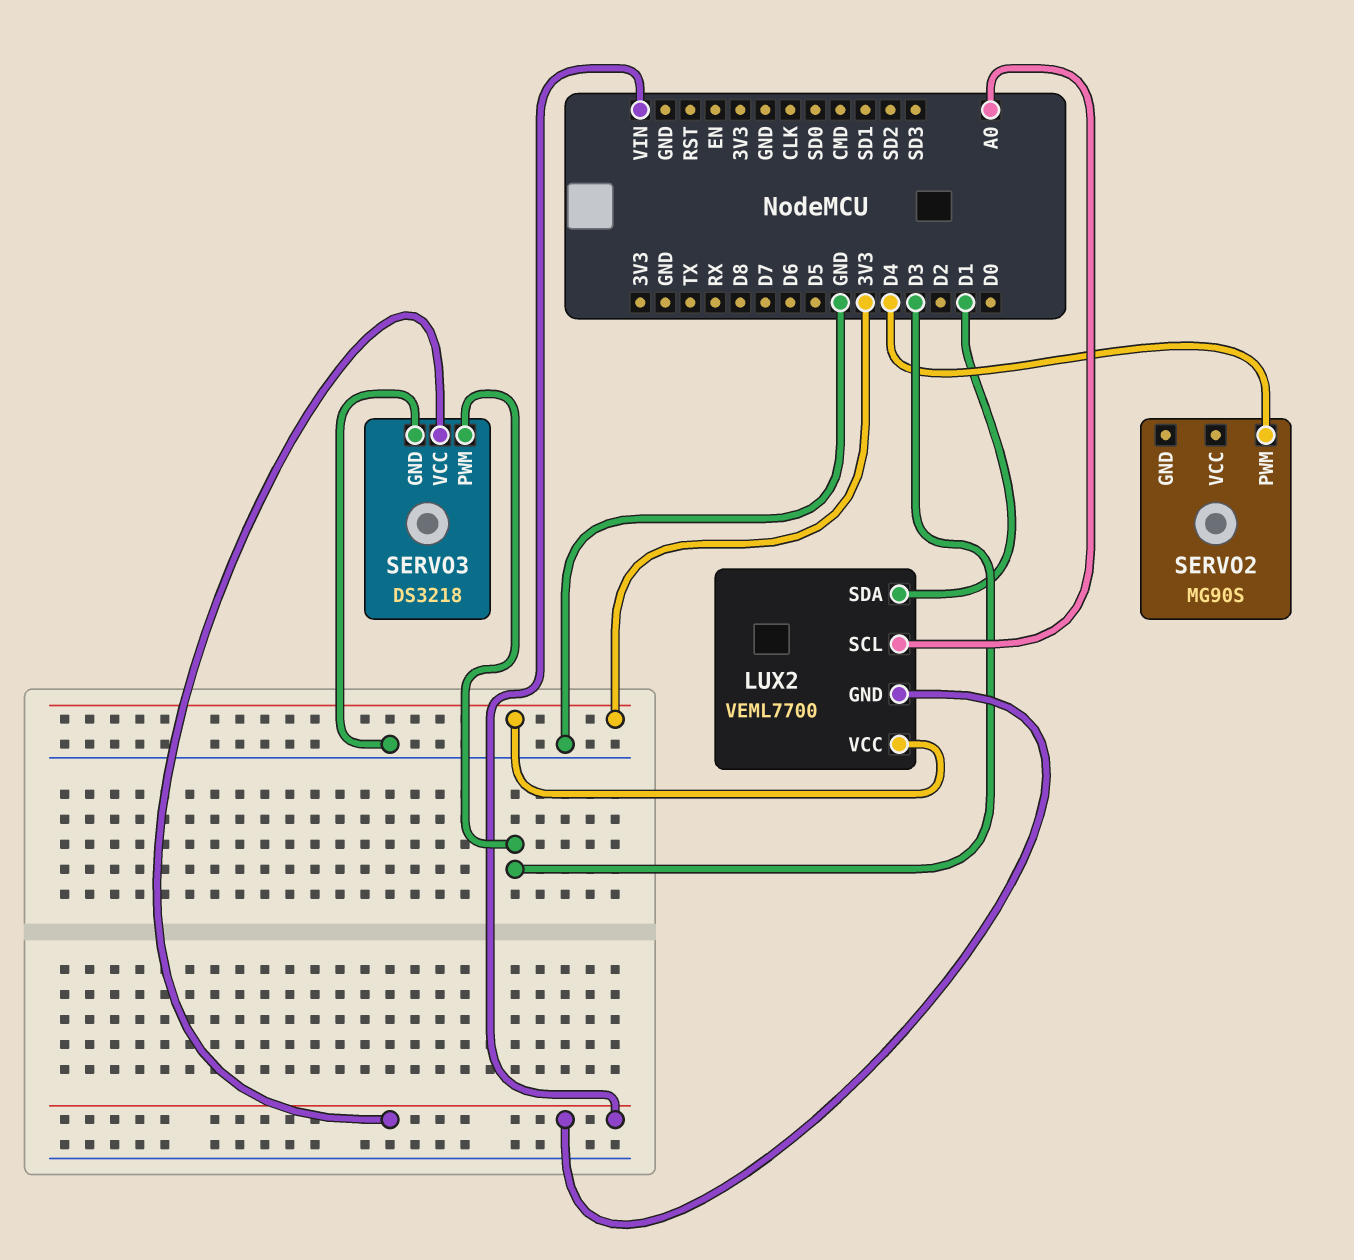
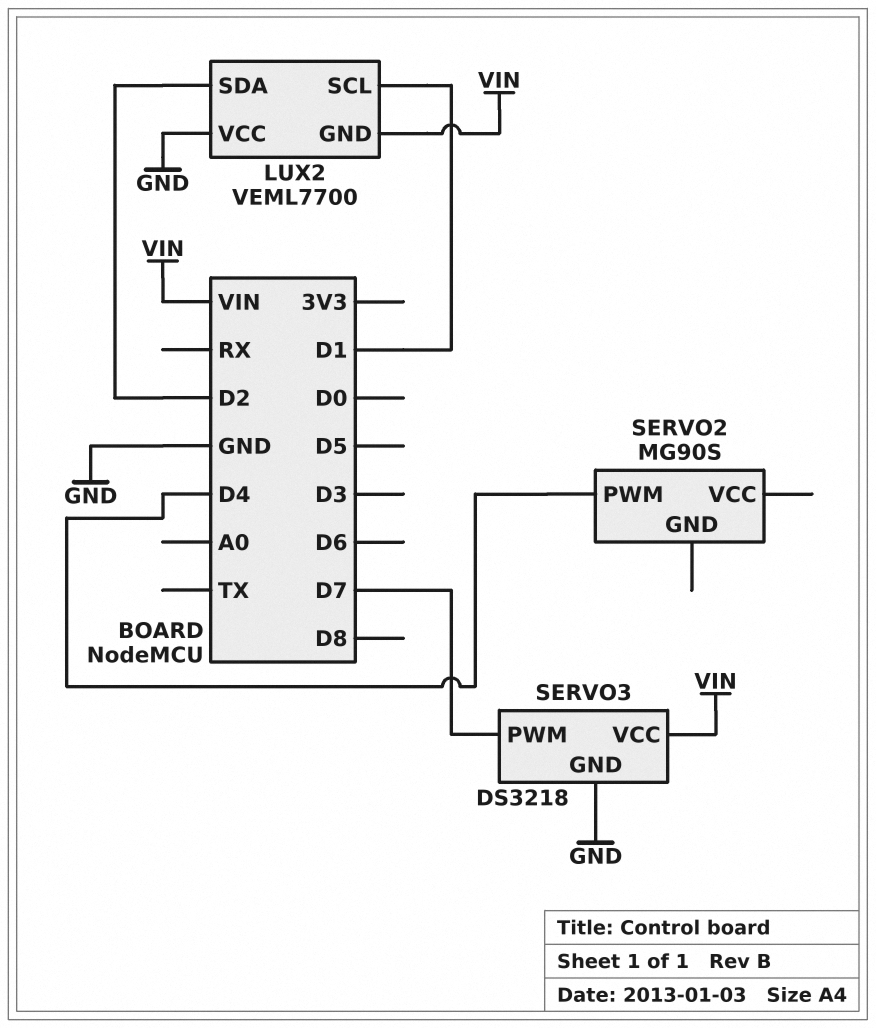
LUX2 pin SCL: A0 -> D1
LUX2 pin SDA: D1 -> D2
LUX2 pin VCC: 3V3 -> GND
SERVO3 pin PWM: D3 -> D7

